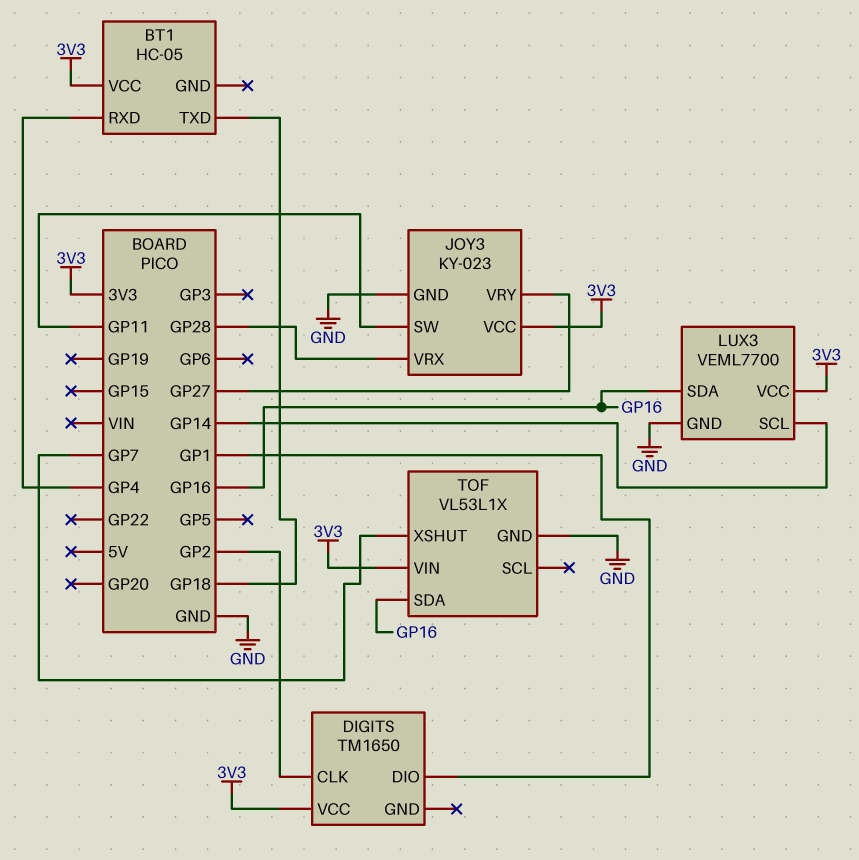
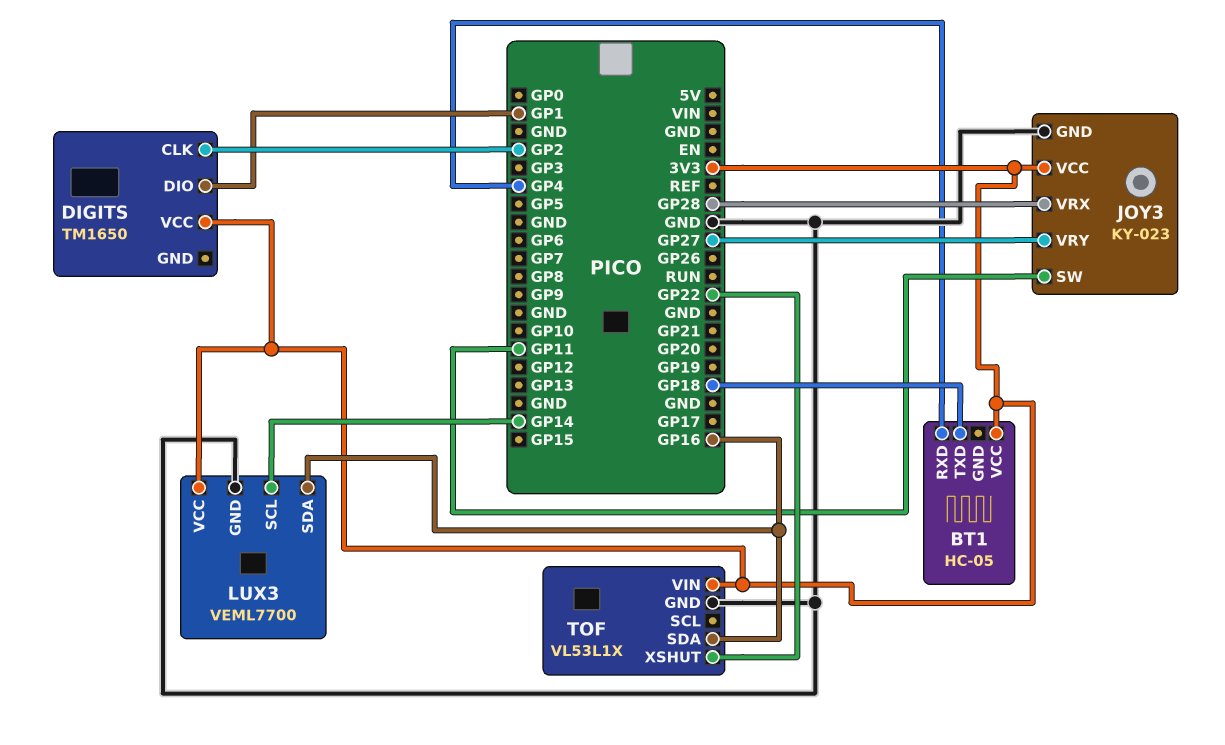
TOF pin XSHUT: GP7 -> GP22

